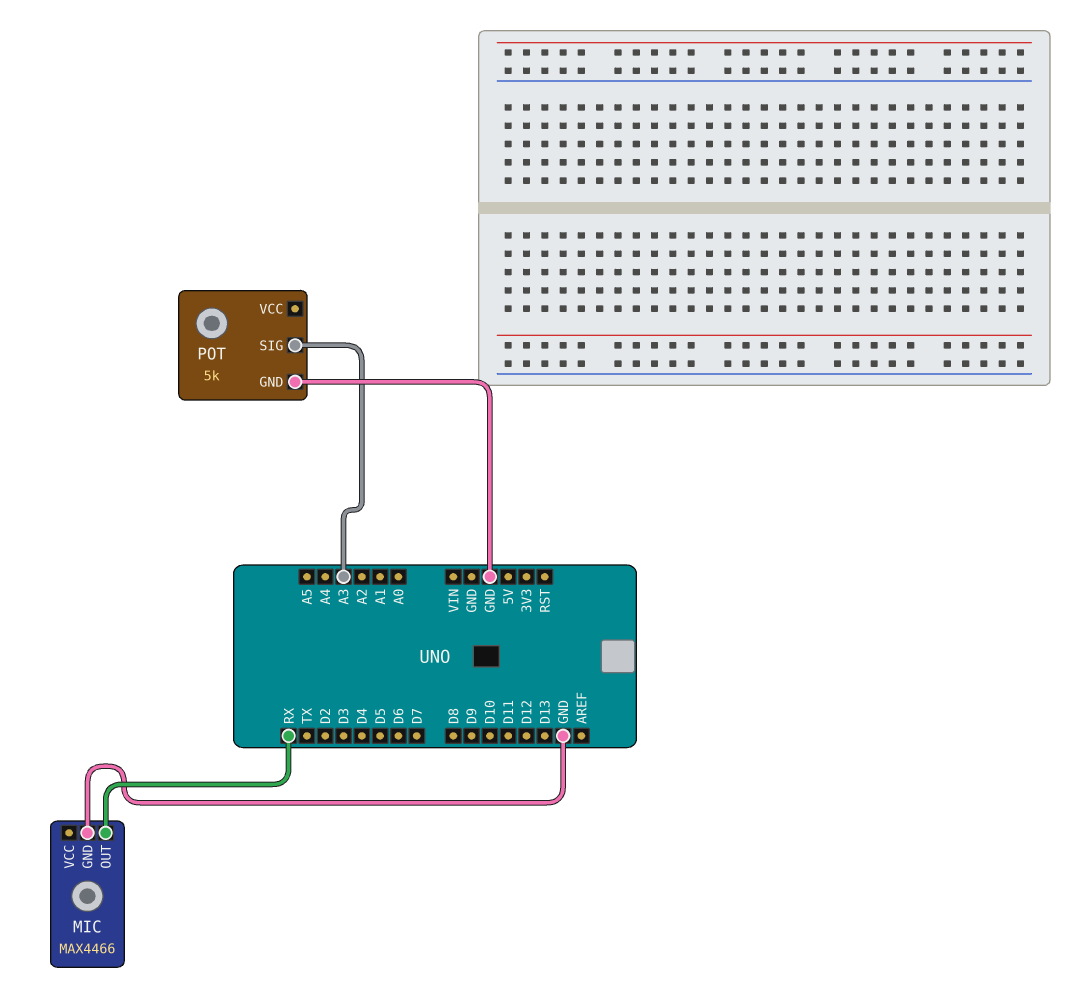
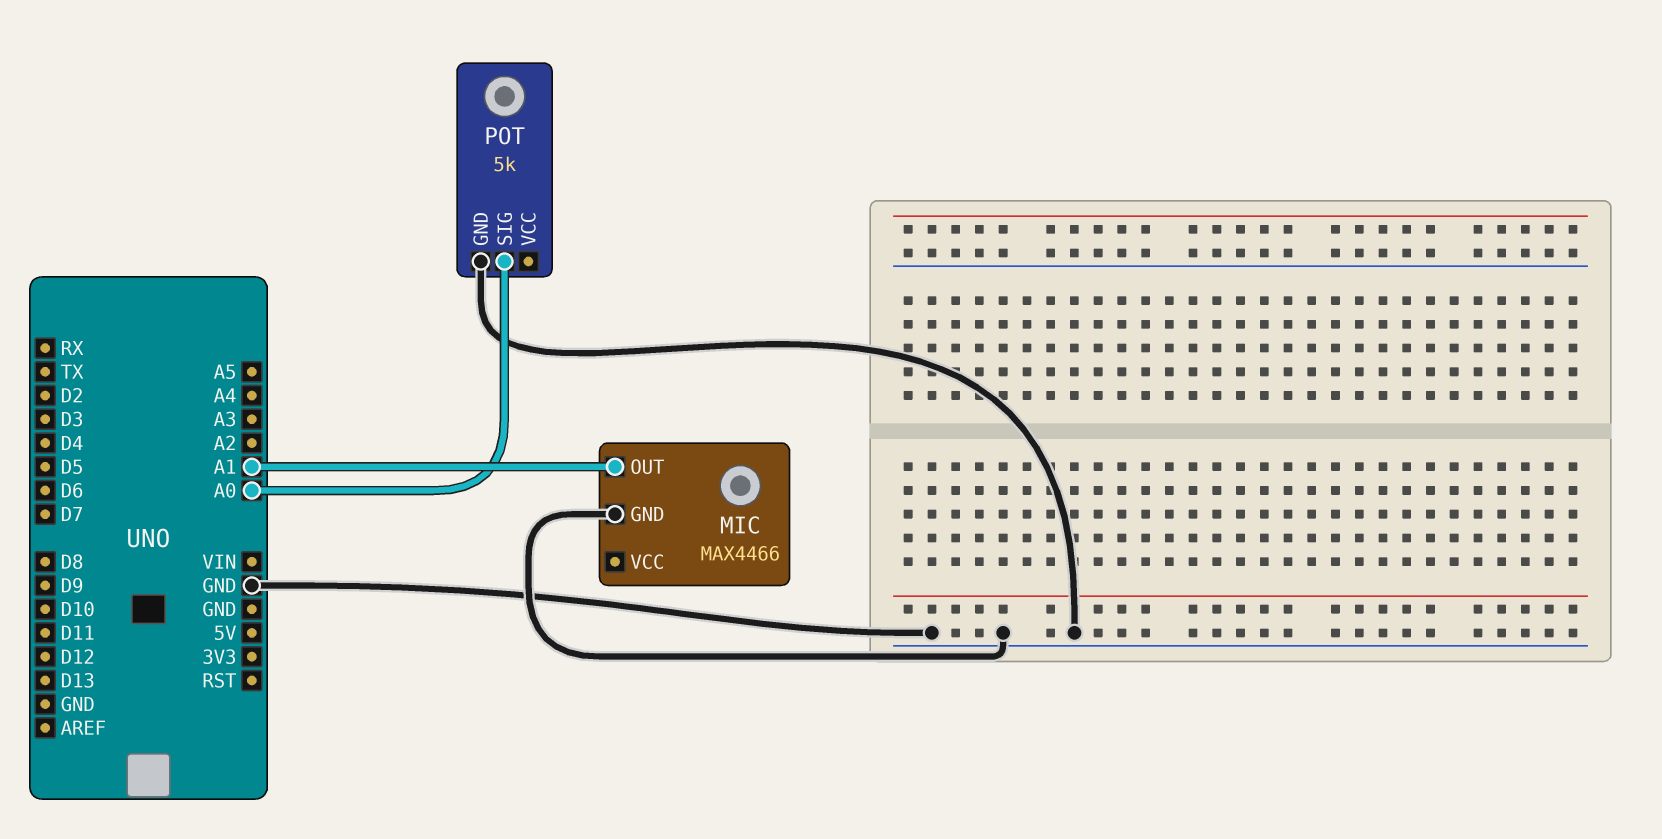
MIC pin OUT: RX -> A1
POT pin SIG: A3 -> A0

